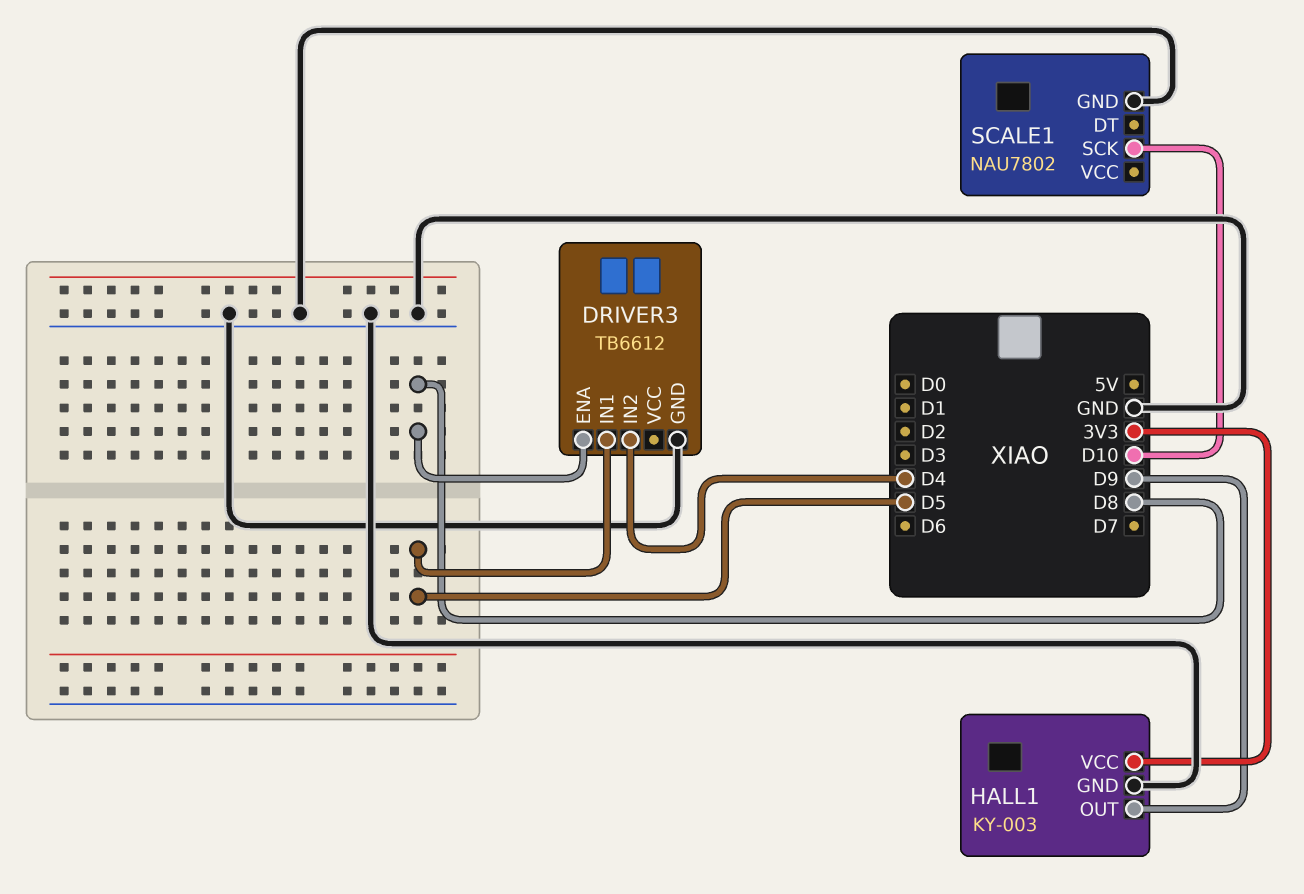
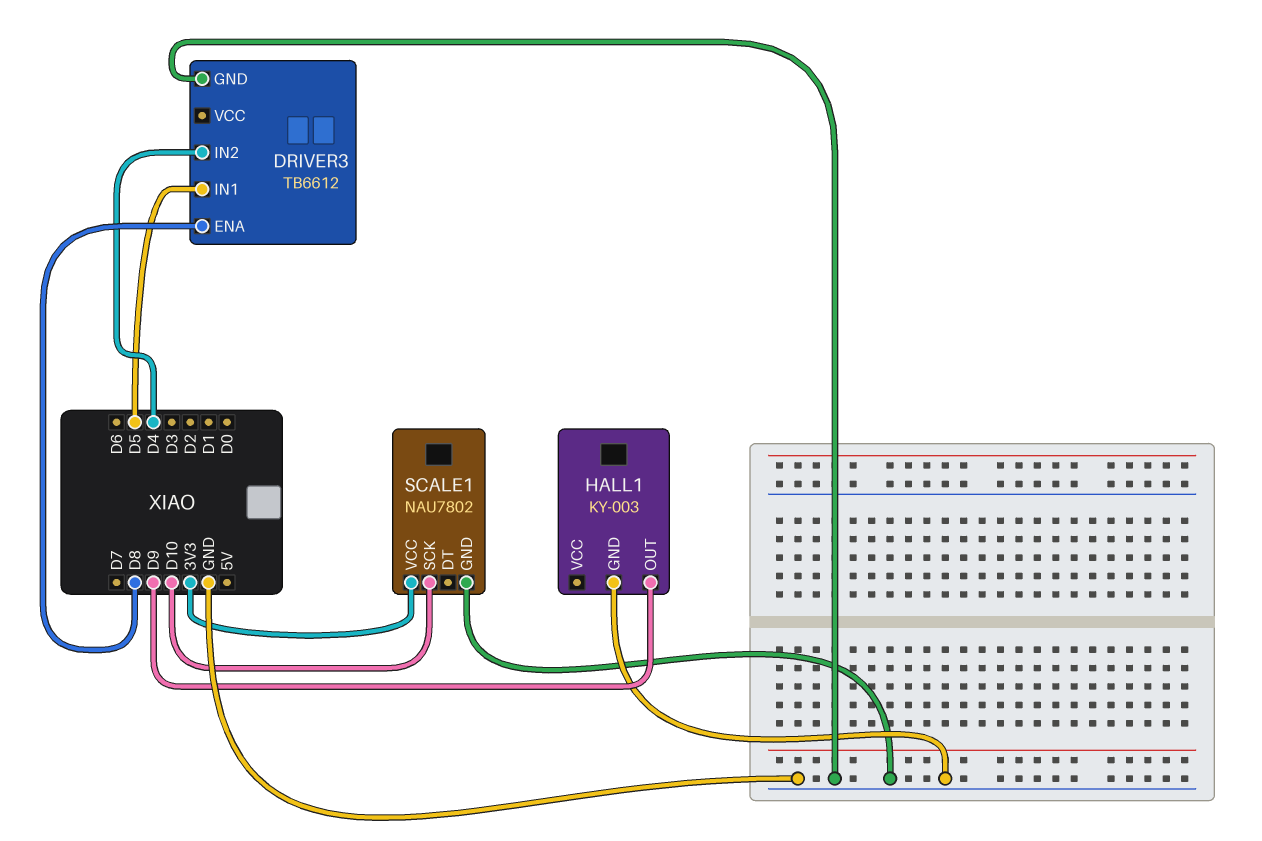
HALL1 pin VCC: 3V3 -> none
SCALE1 pin VCC: none -> 3V3

